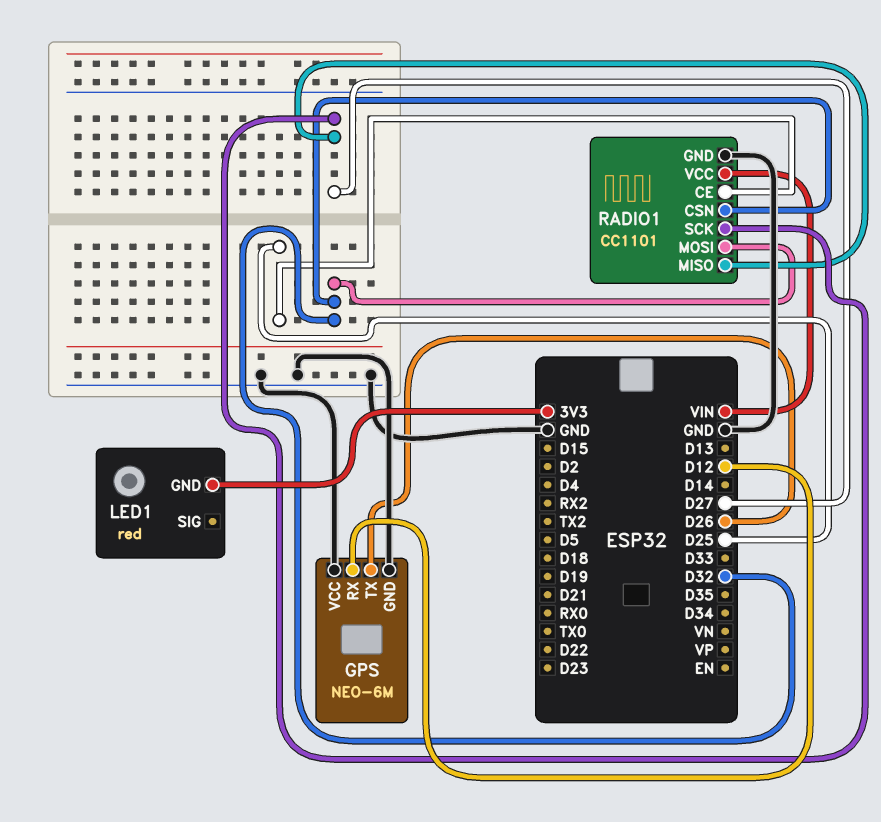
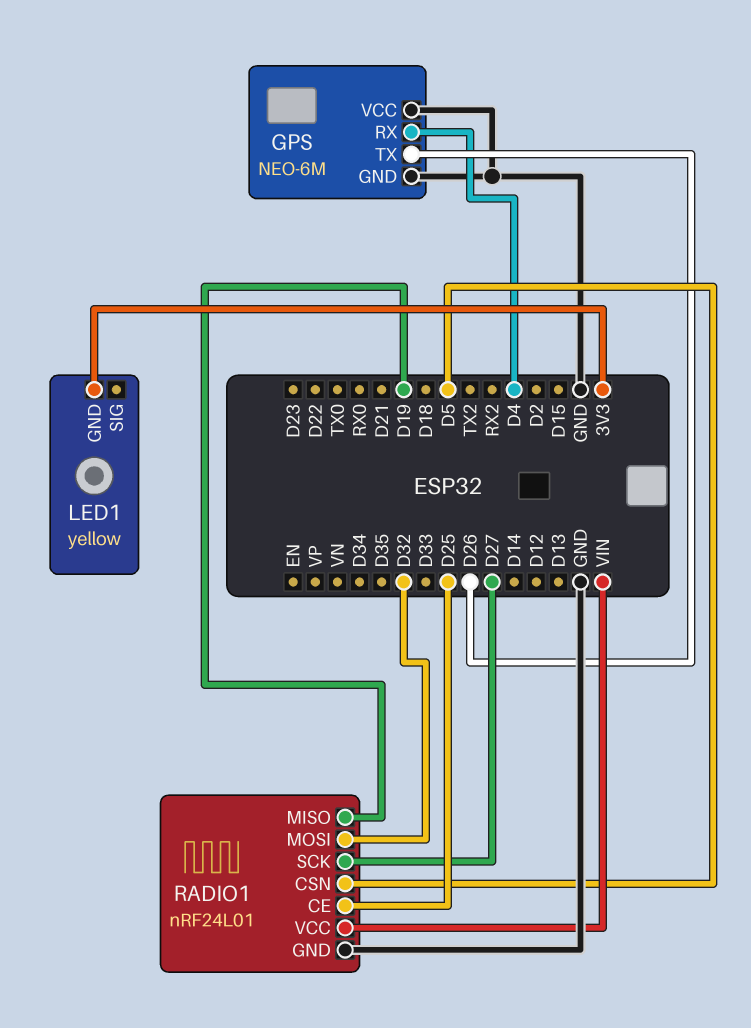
GPS pin RX: D12 -> D4
LED1: red -> yellow
RADIO1: CC1101 -> nRF24L01
RADIO1 pin CSN: D32 -> D5
RADIO1 pin MISO: D27 -> D19

